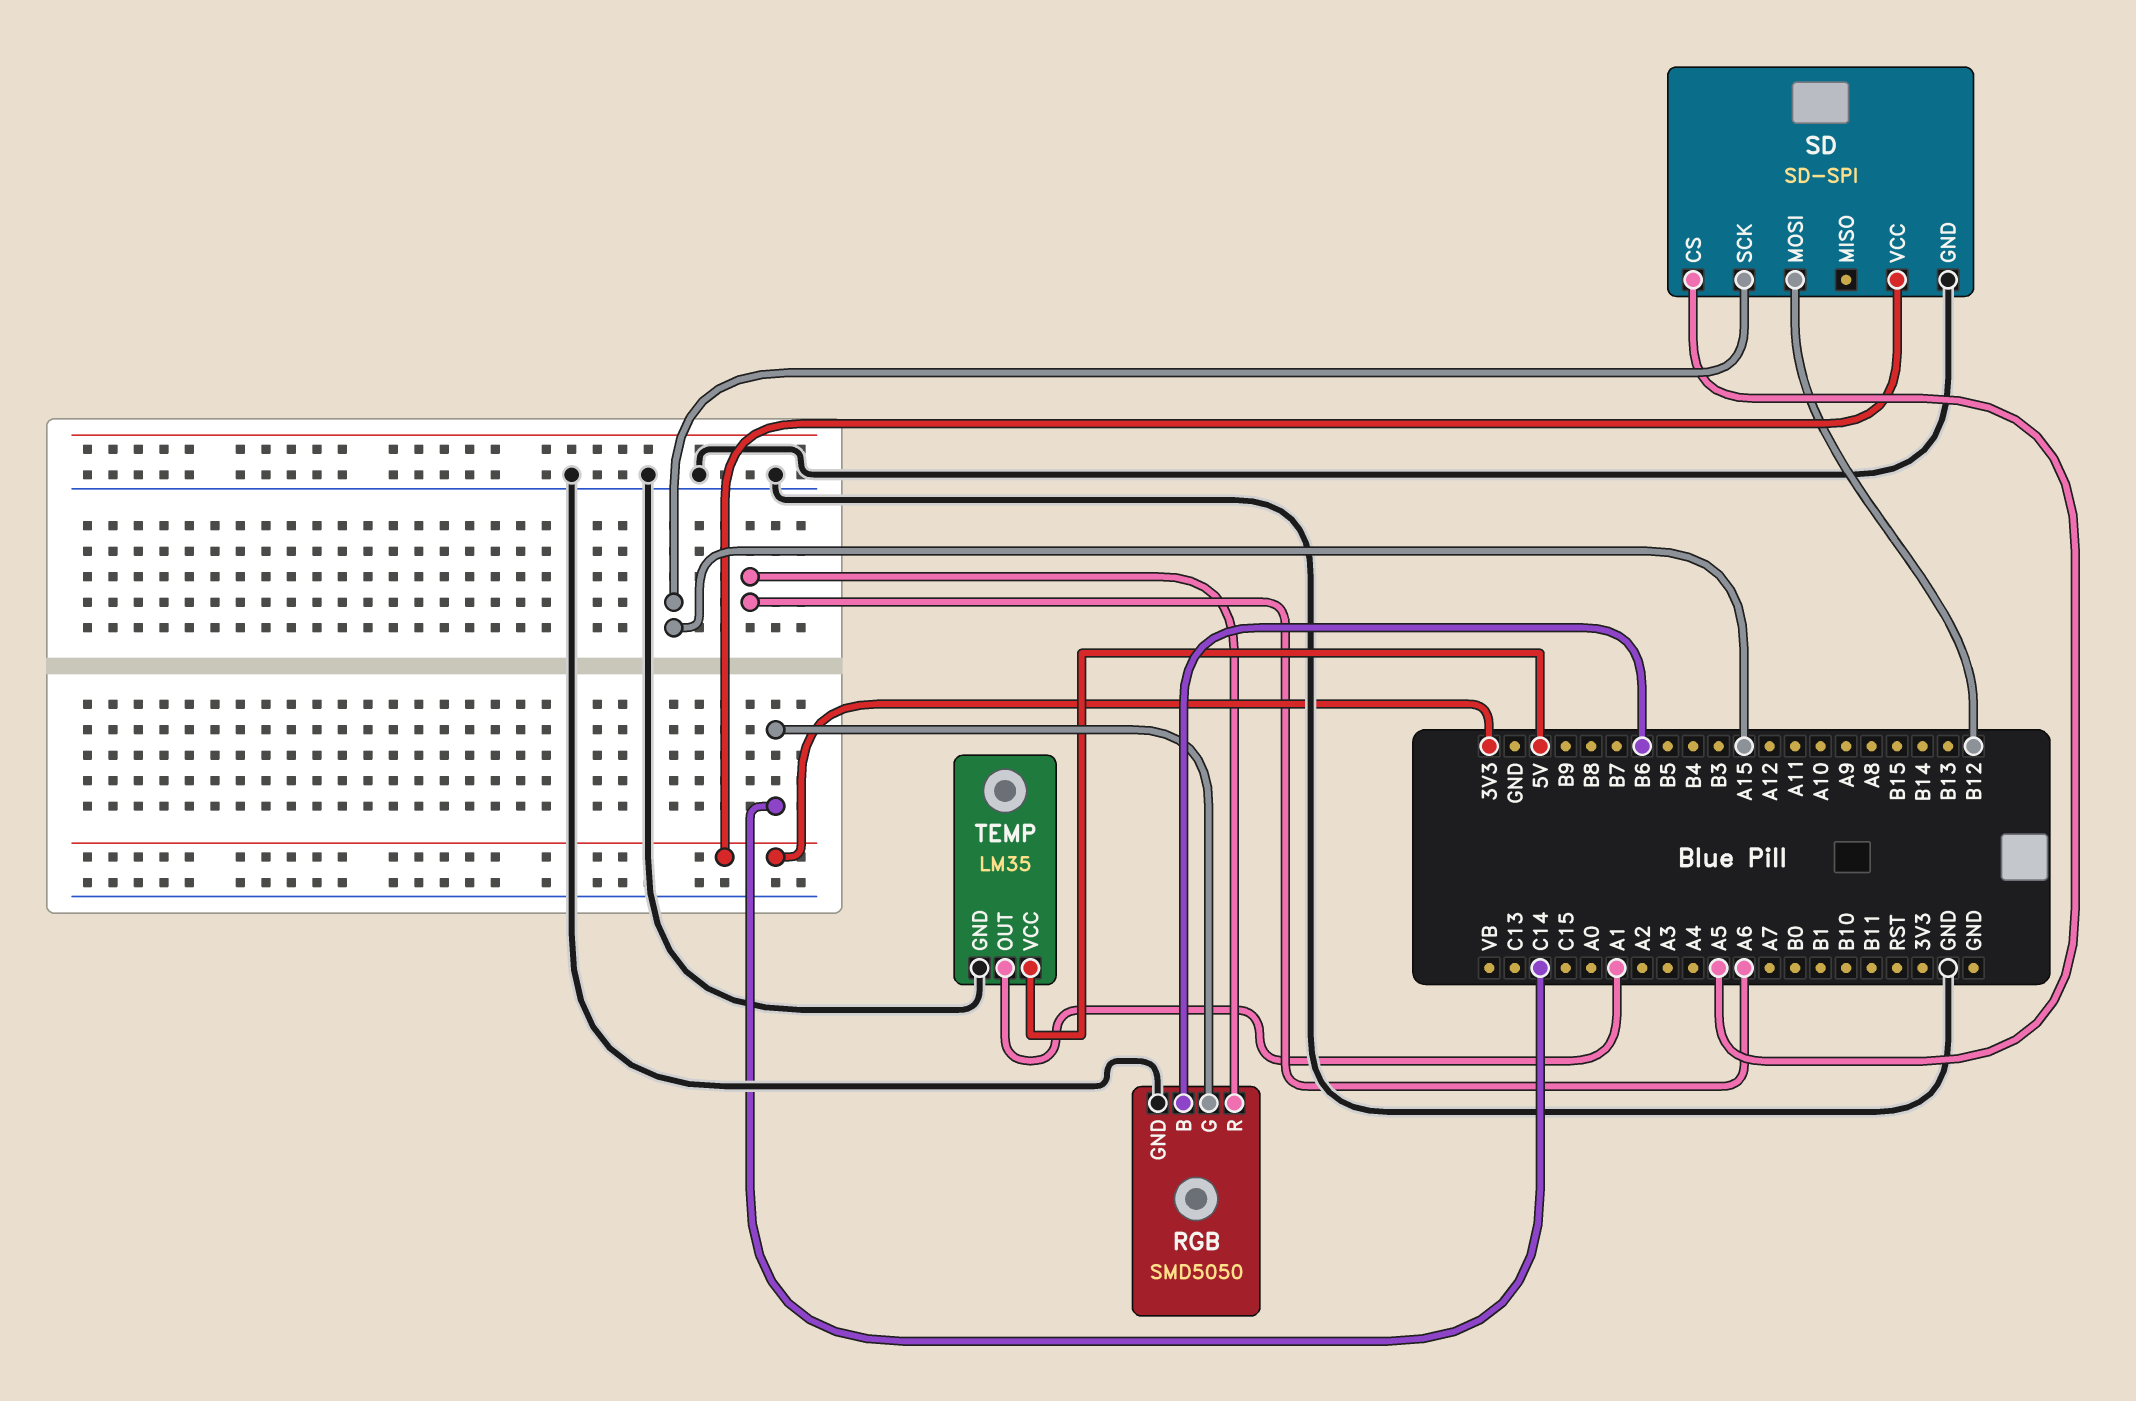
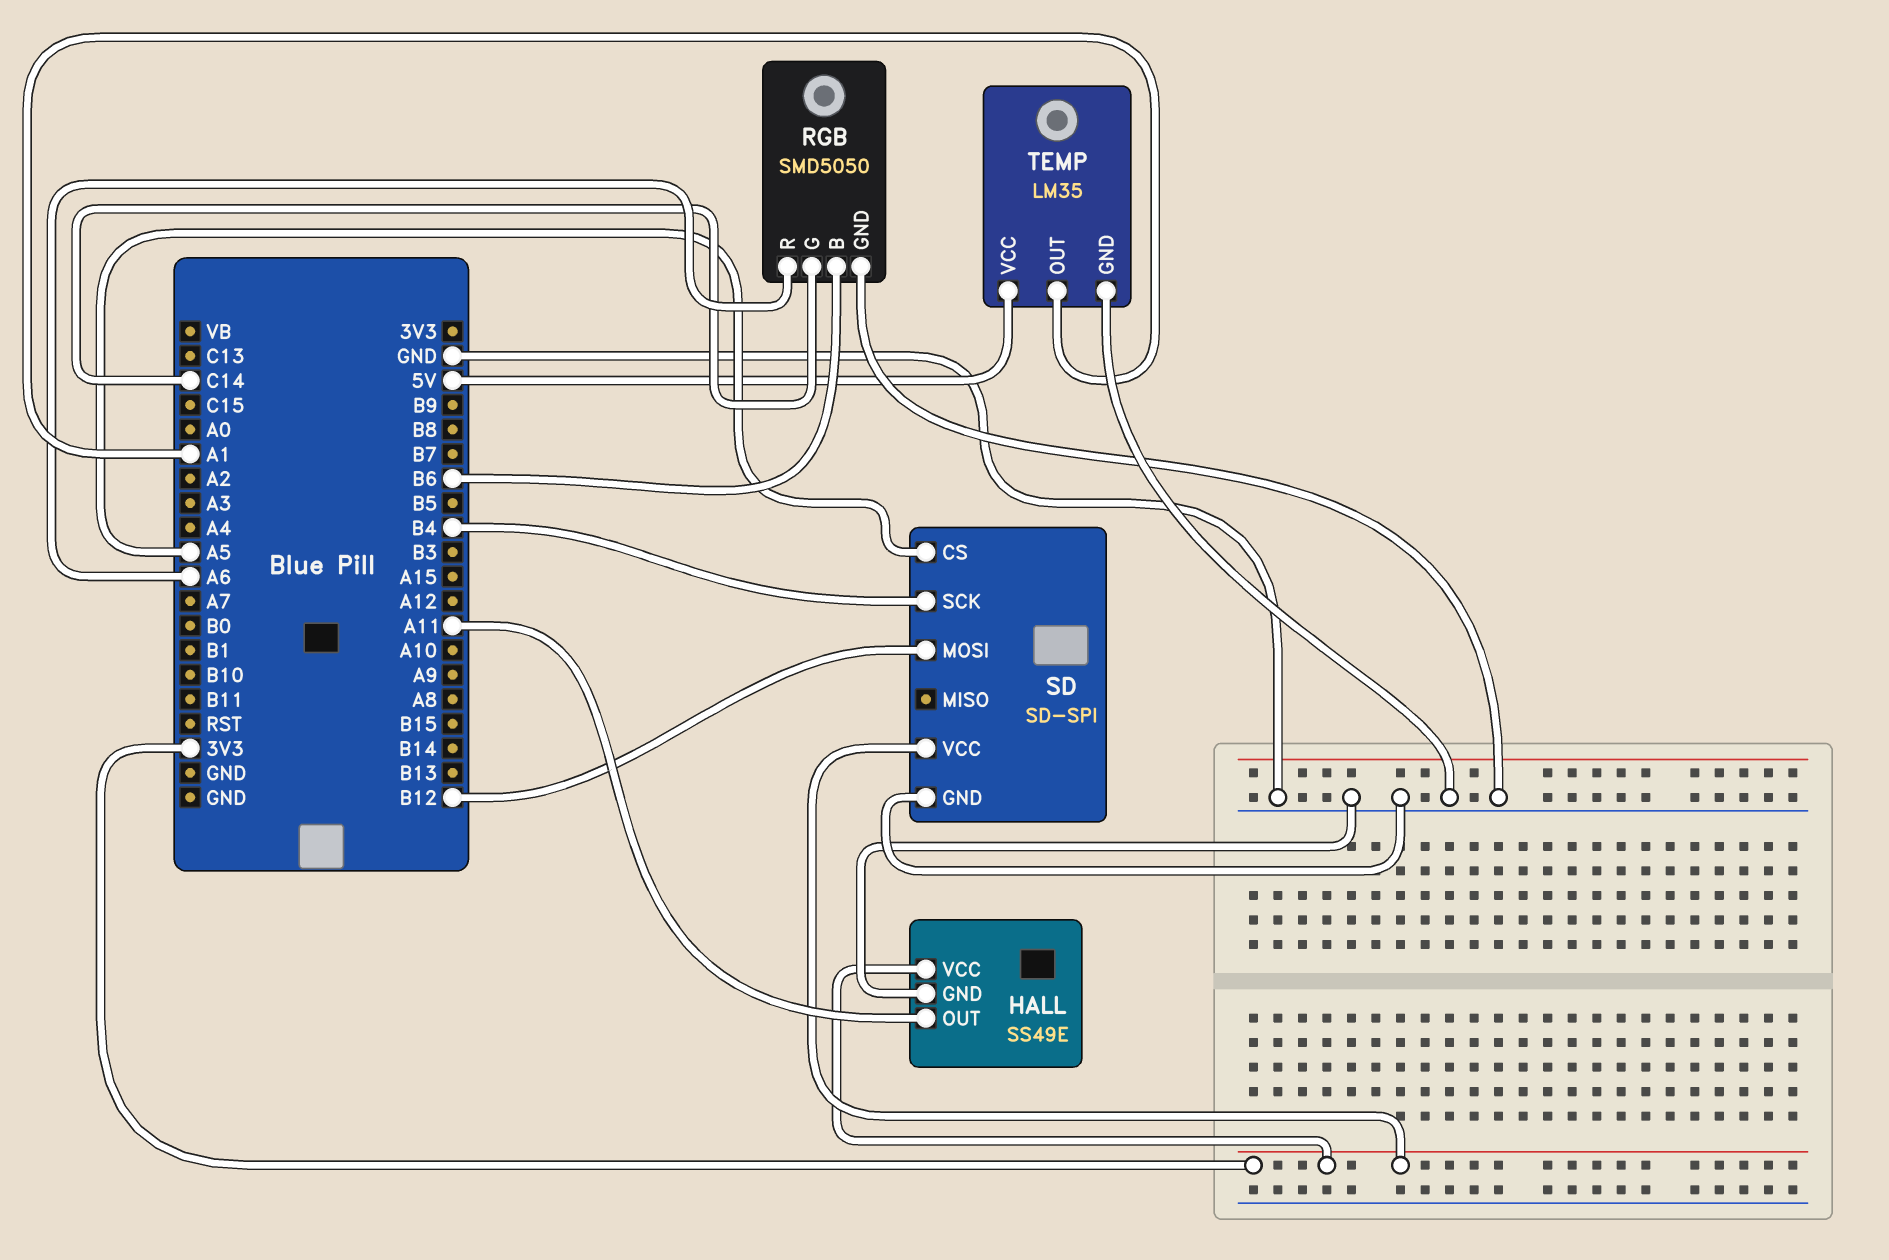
HALL: none -> SS49E
HALL pin GND: none -> GND
HALL pin OUT: none -> A11
HALL pin VCC: none -> 3V3
SD pin SCK: A15 -> B4

